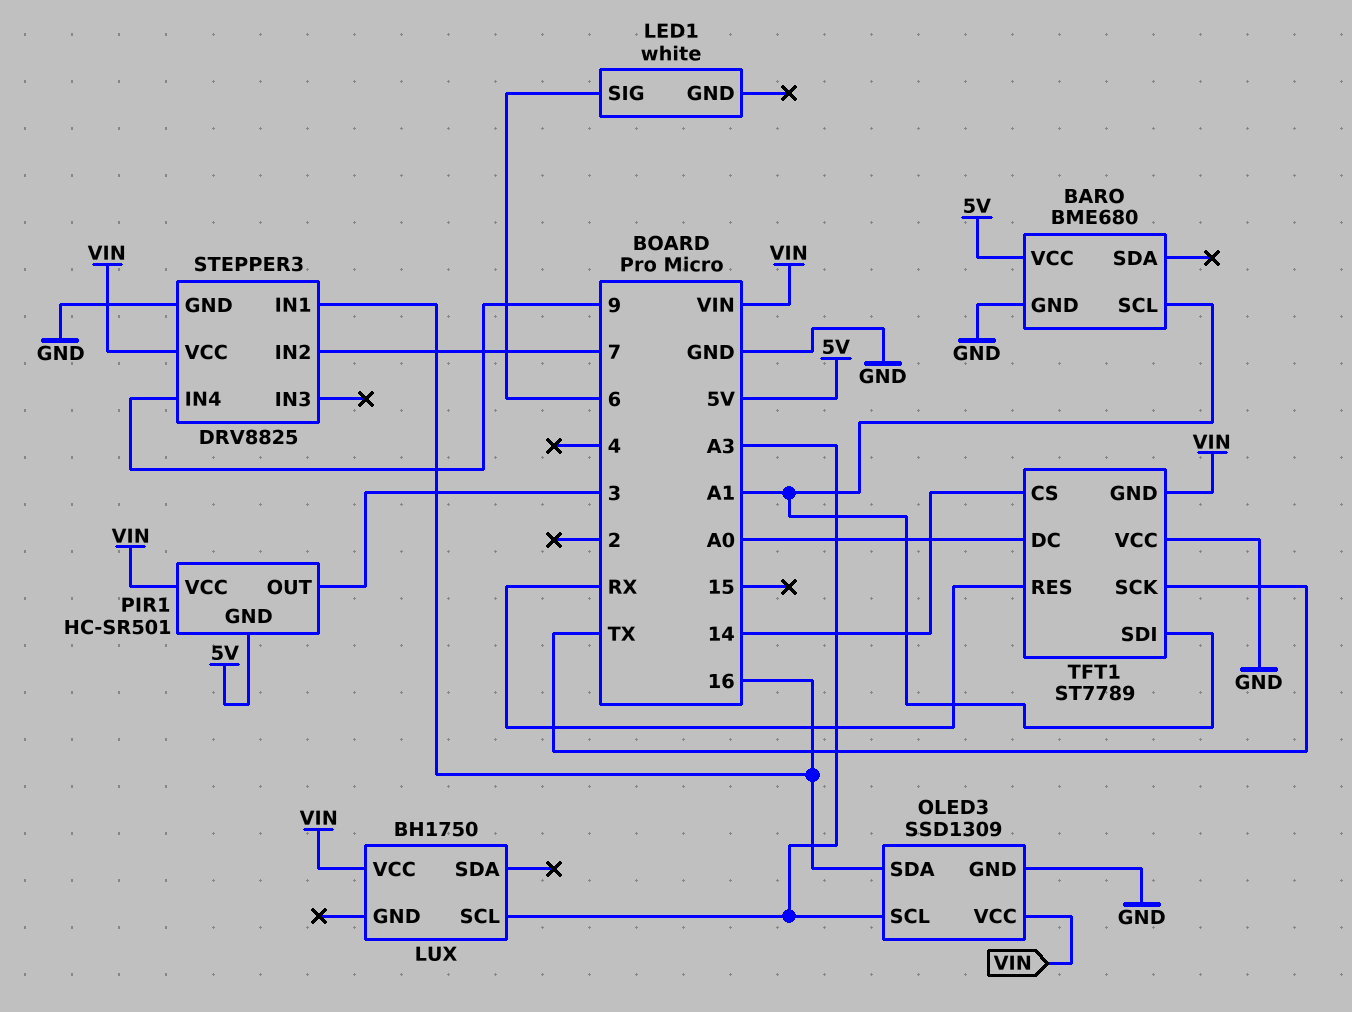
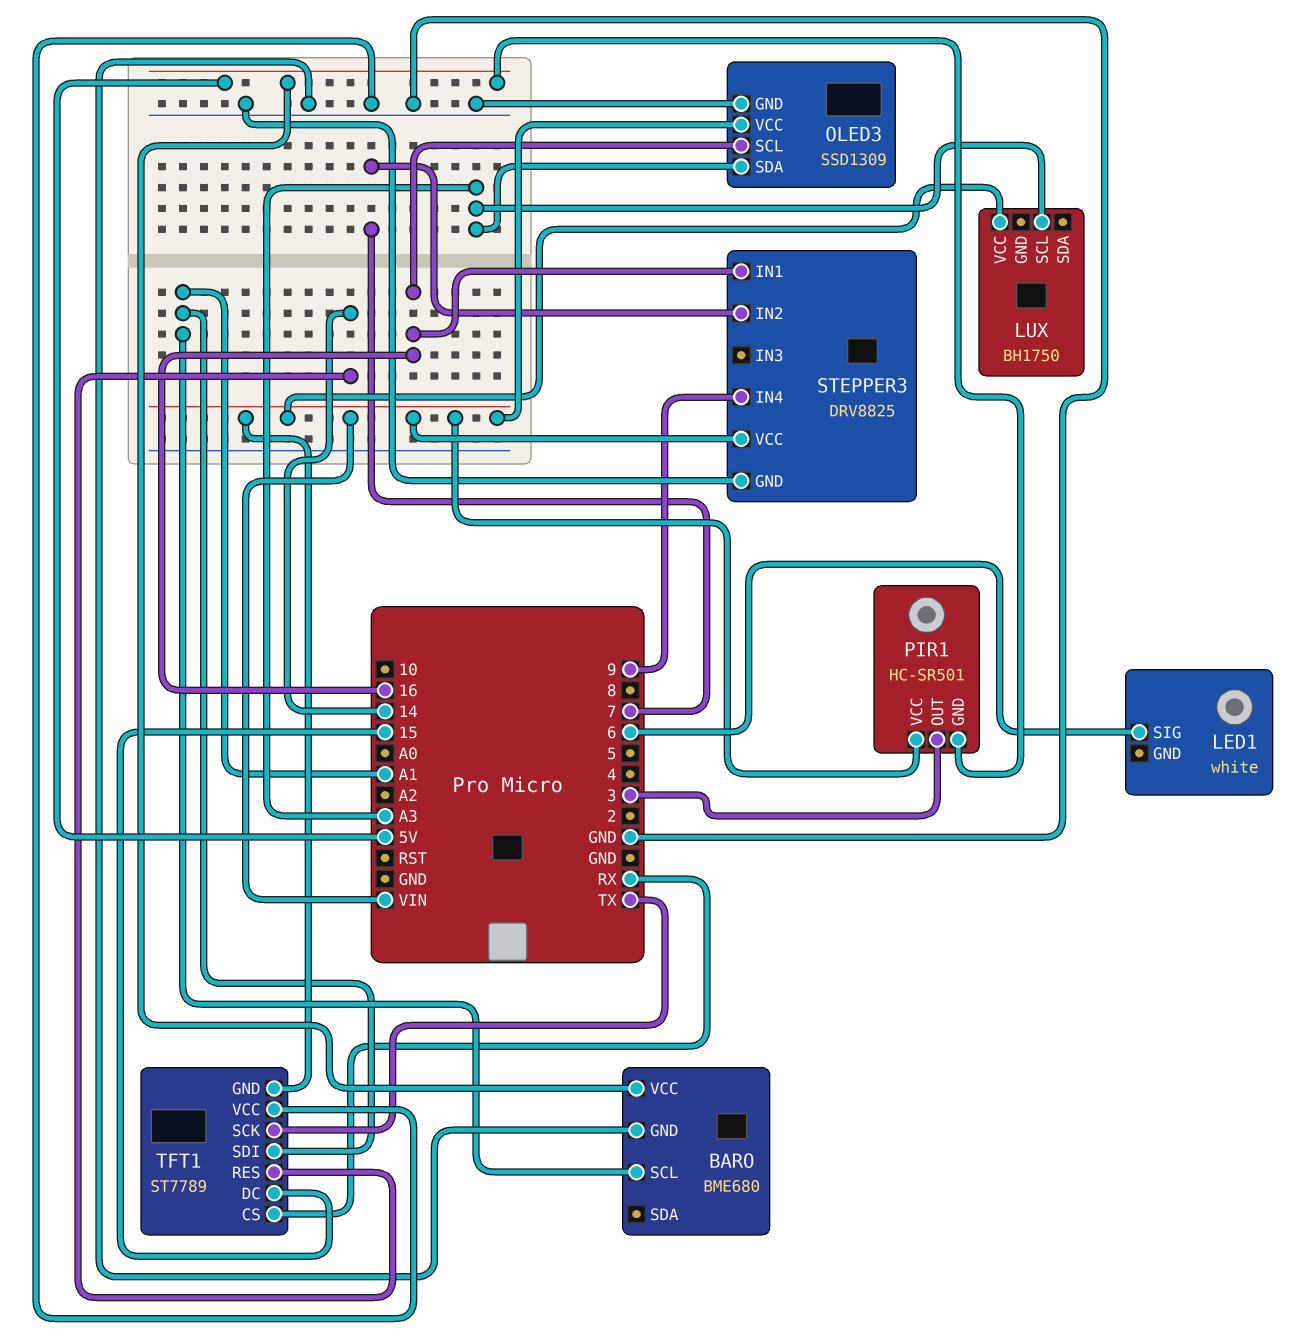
OLED3 pin SCL: A3 -> 16
OLED3 pin SDA: 16 -> A3
TFT1 pin CS: 14 -> RX
TFT1 pin DC: A0 -> 15
TFT1 pin RES: RX -> 14

